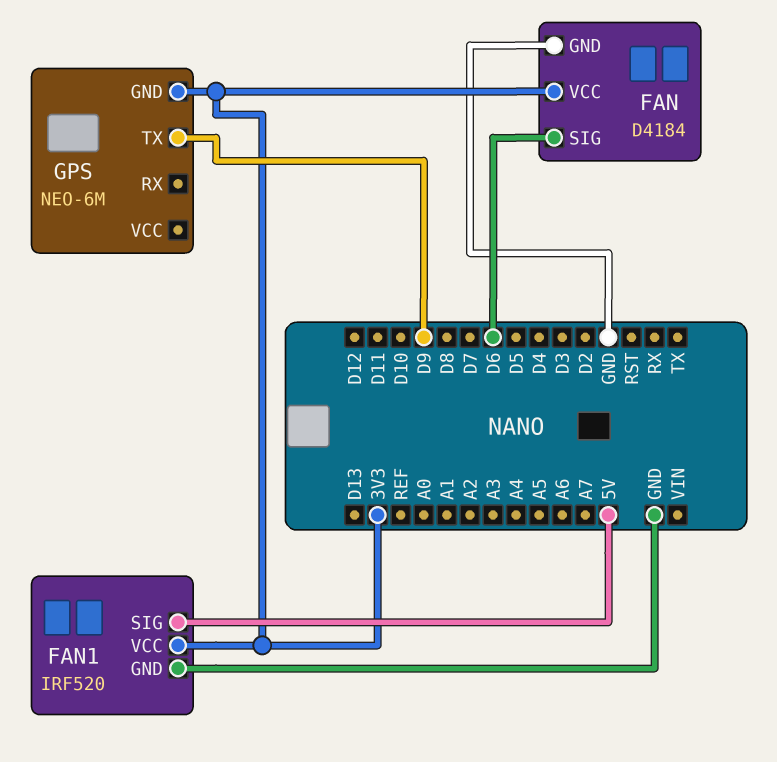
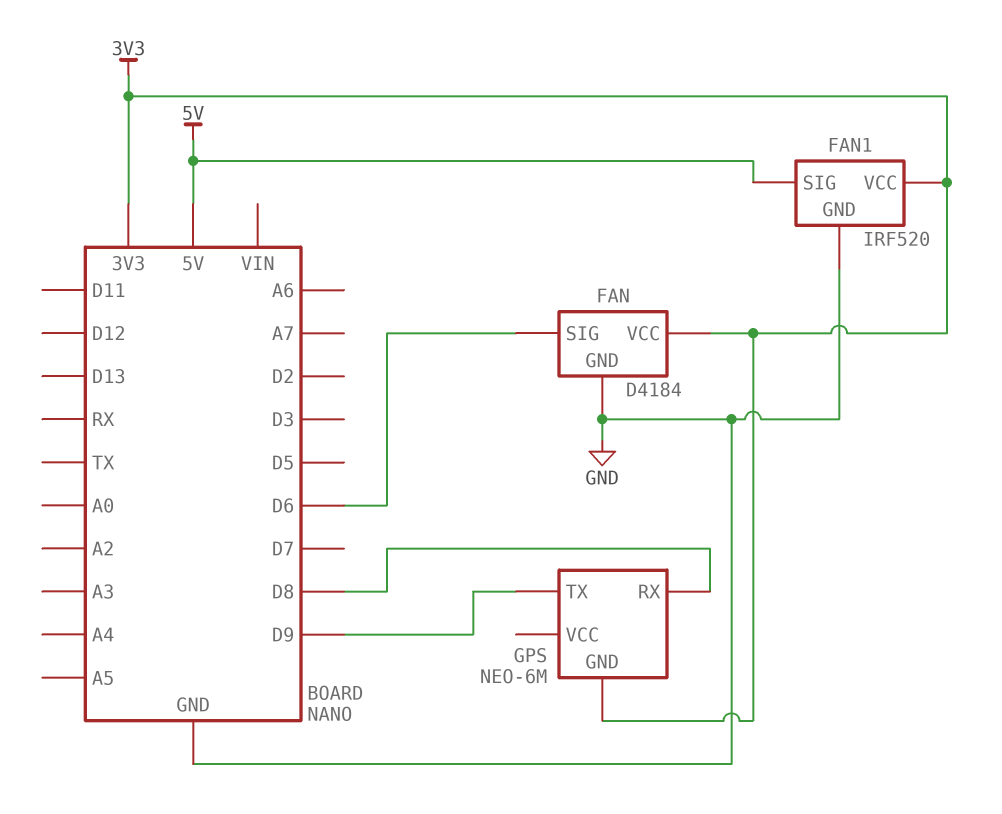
GPS pin RX: none -> D8

